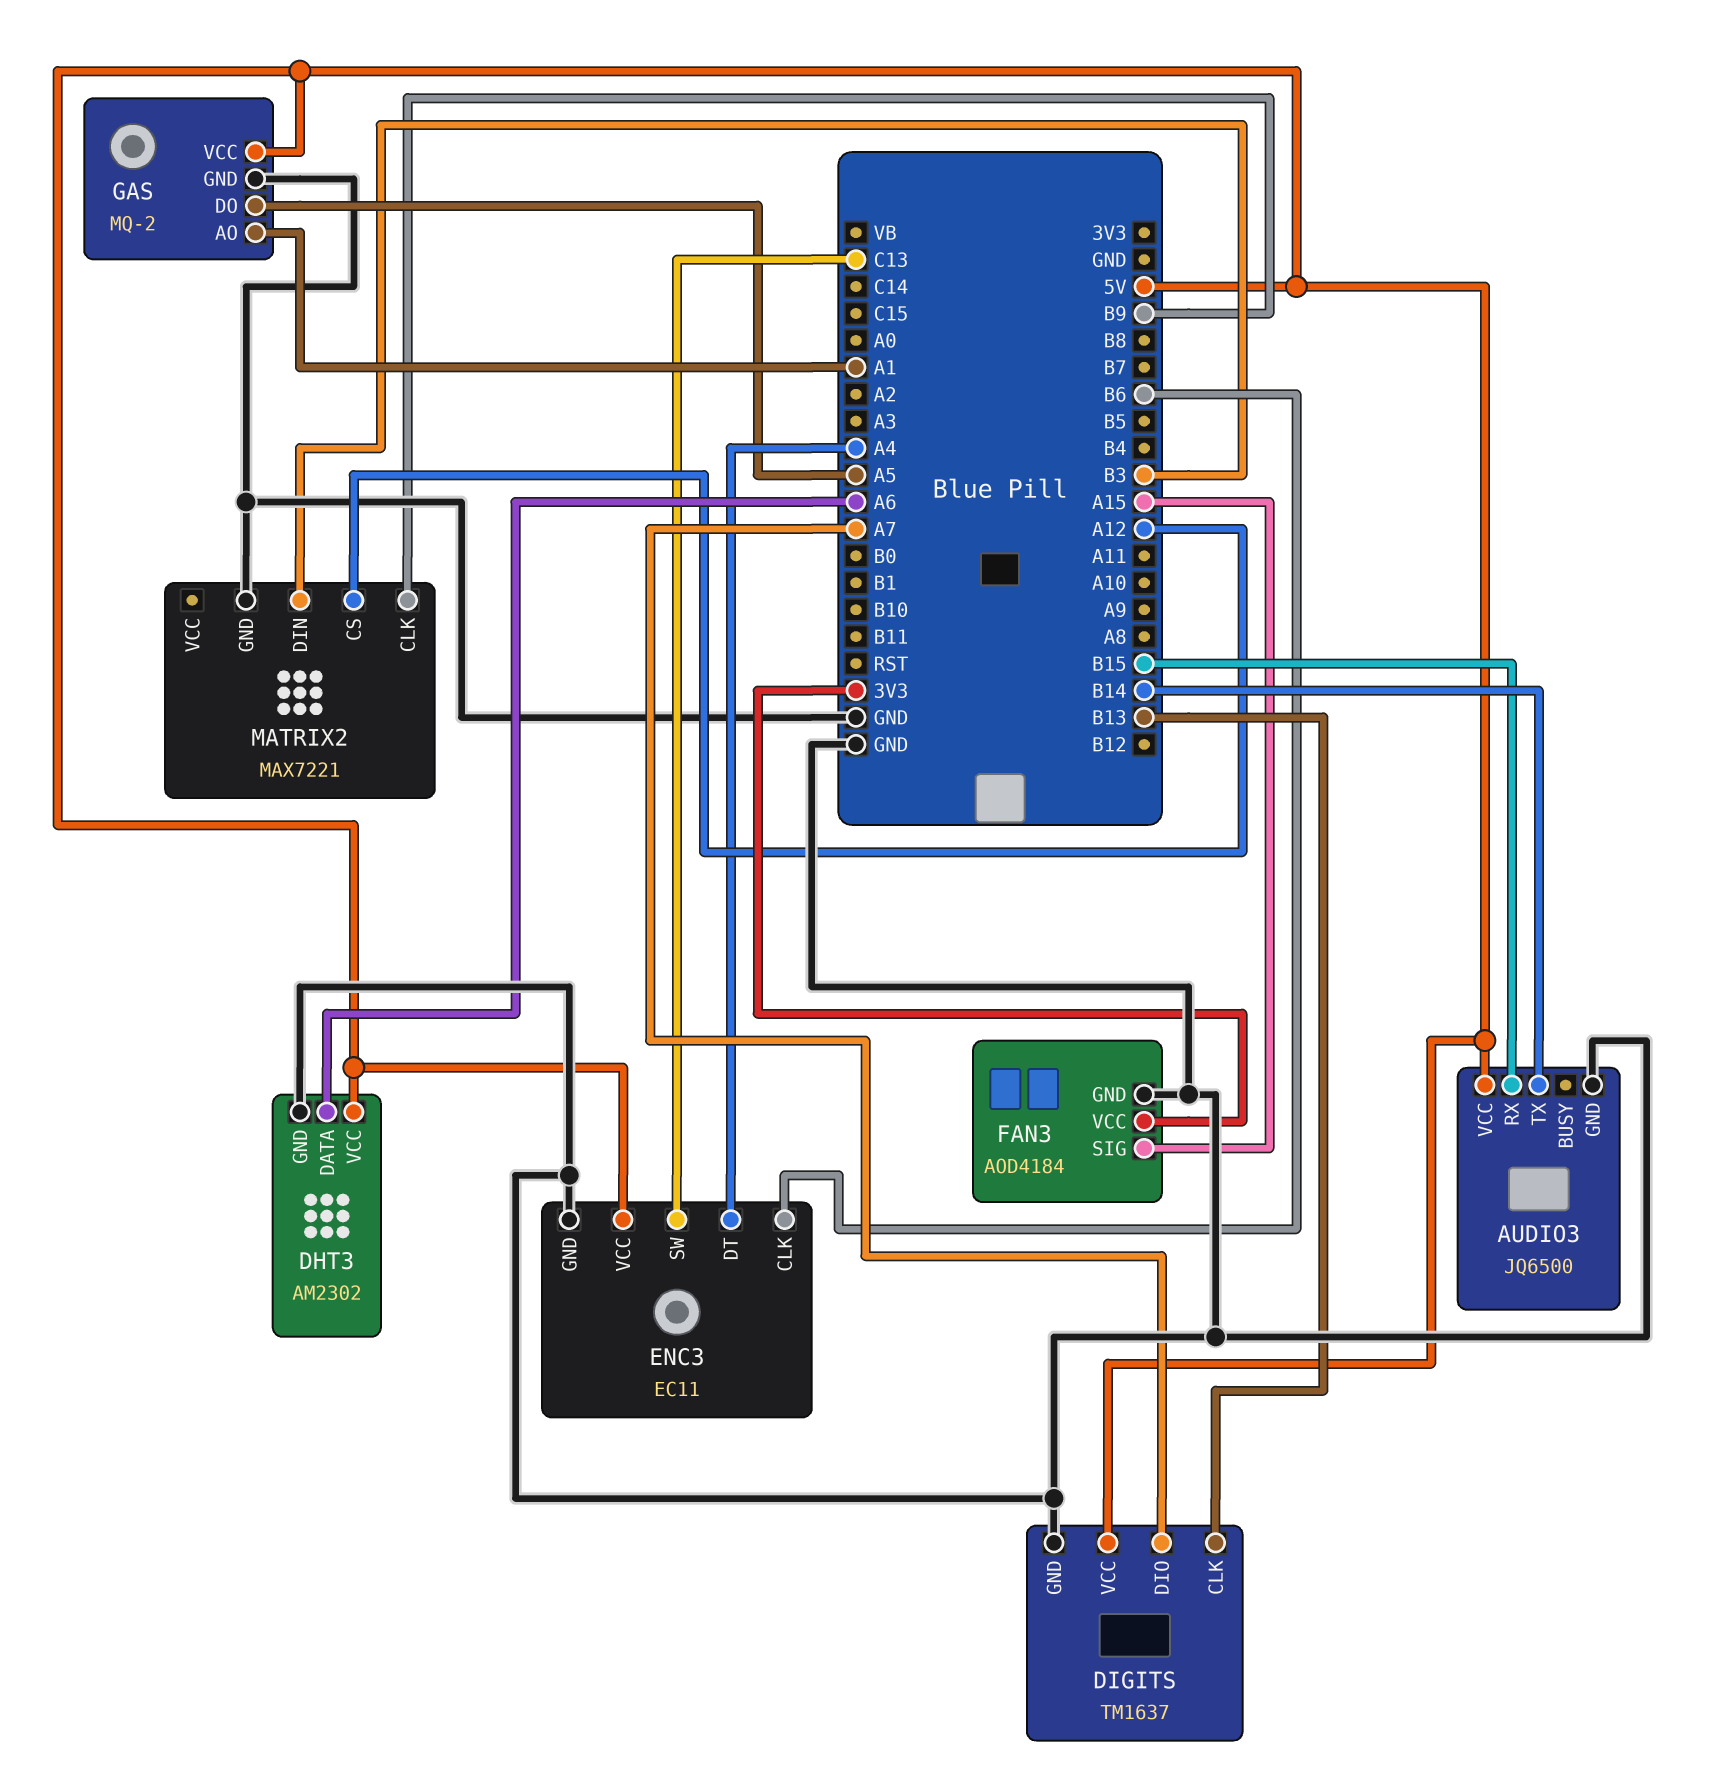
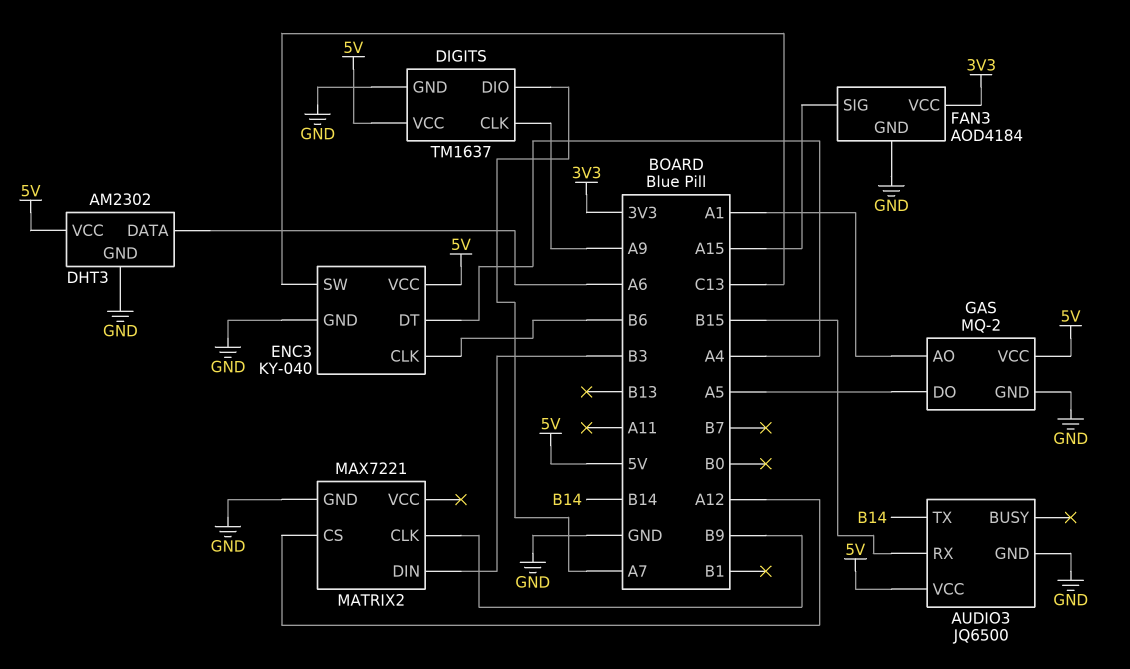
DIGITS pin CLK: B13 -> A9
ENC3: EC11 -> KY-040

